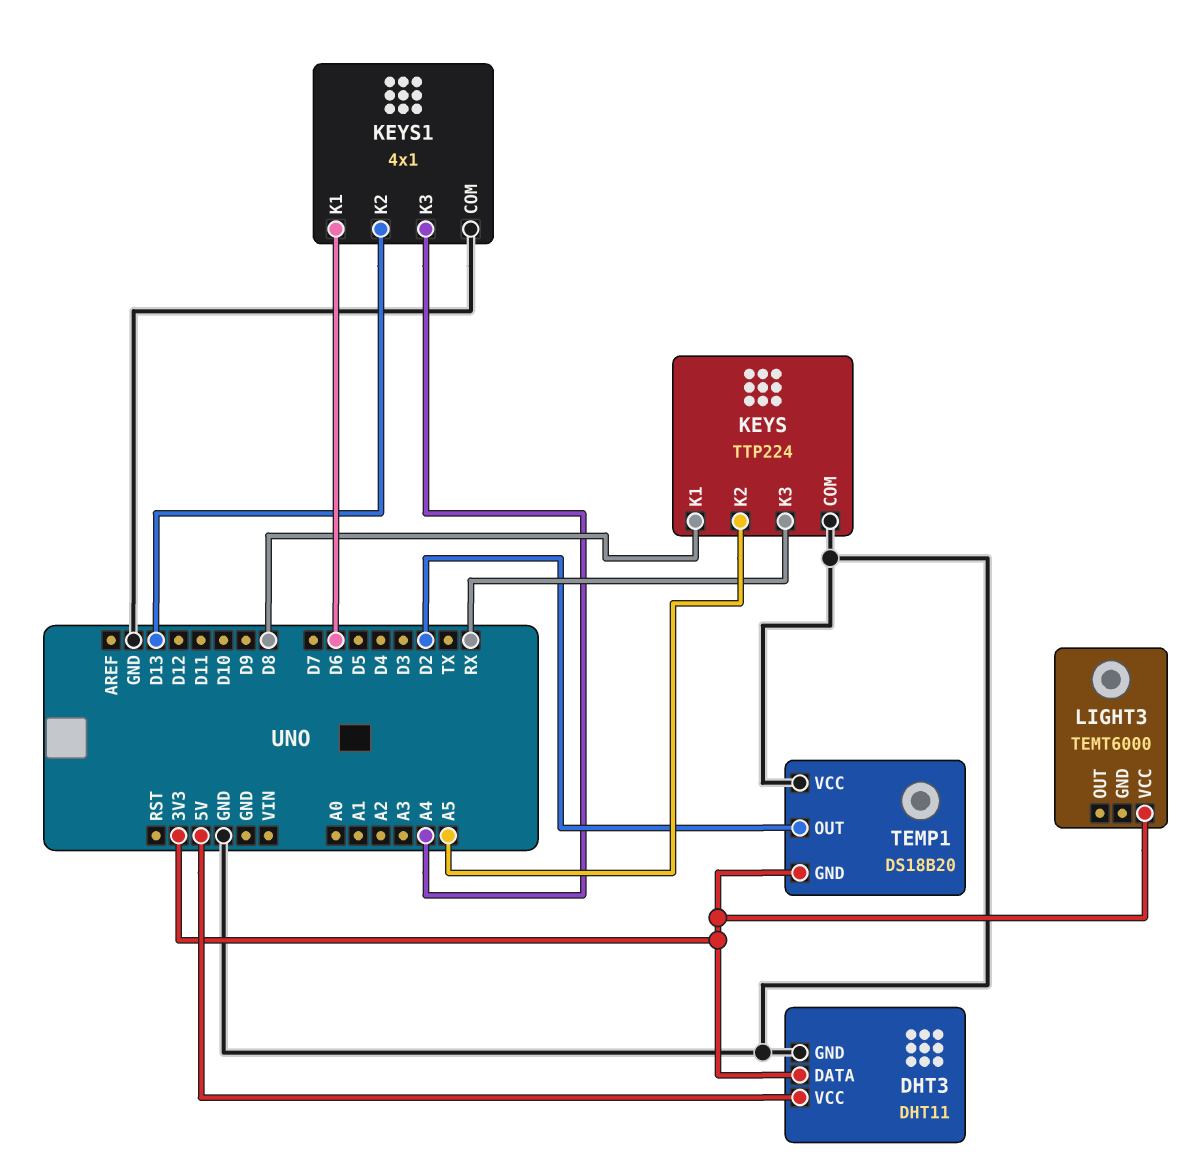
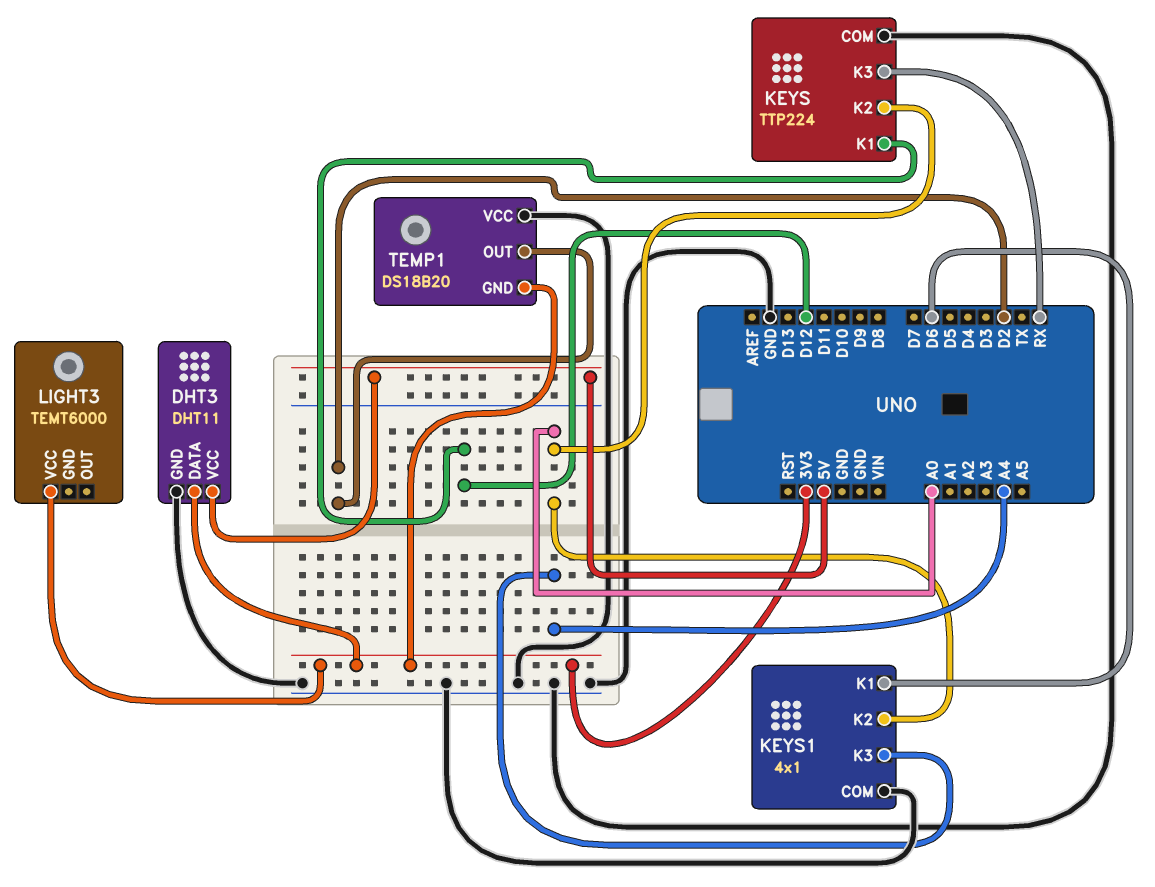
KEYS pin K1: D8 -> D12
KEYS pin K2: A5 -> A0
KEYS1 pin K2: D13 -> A0

